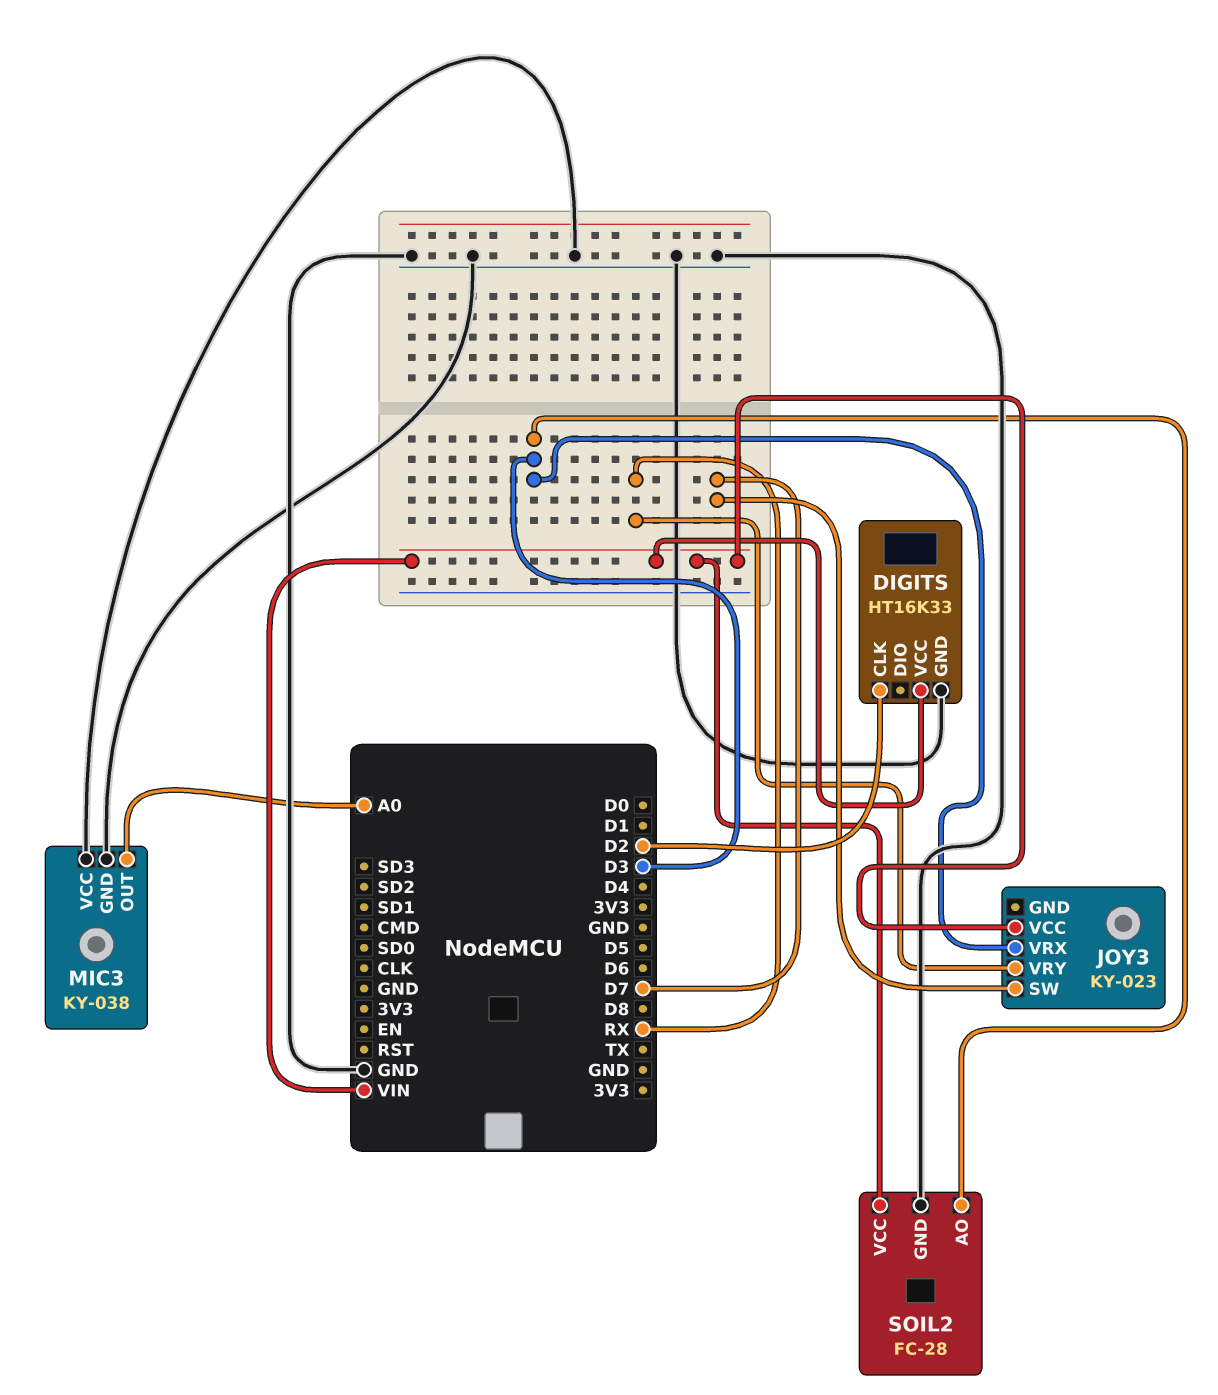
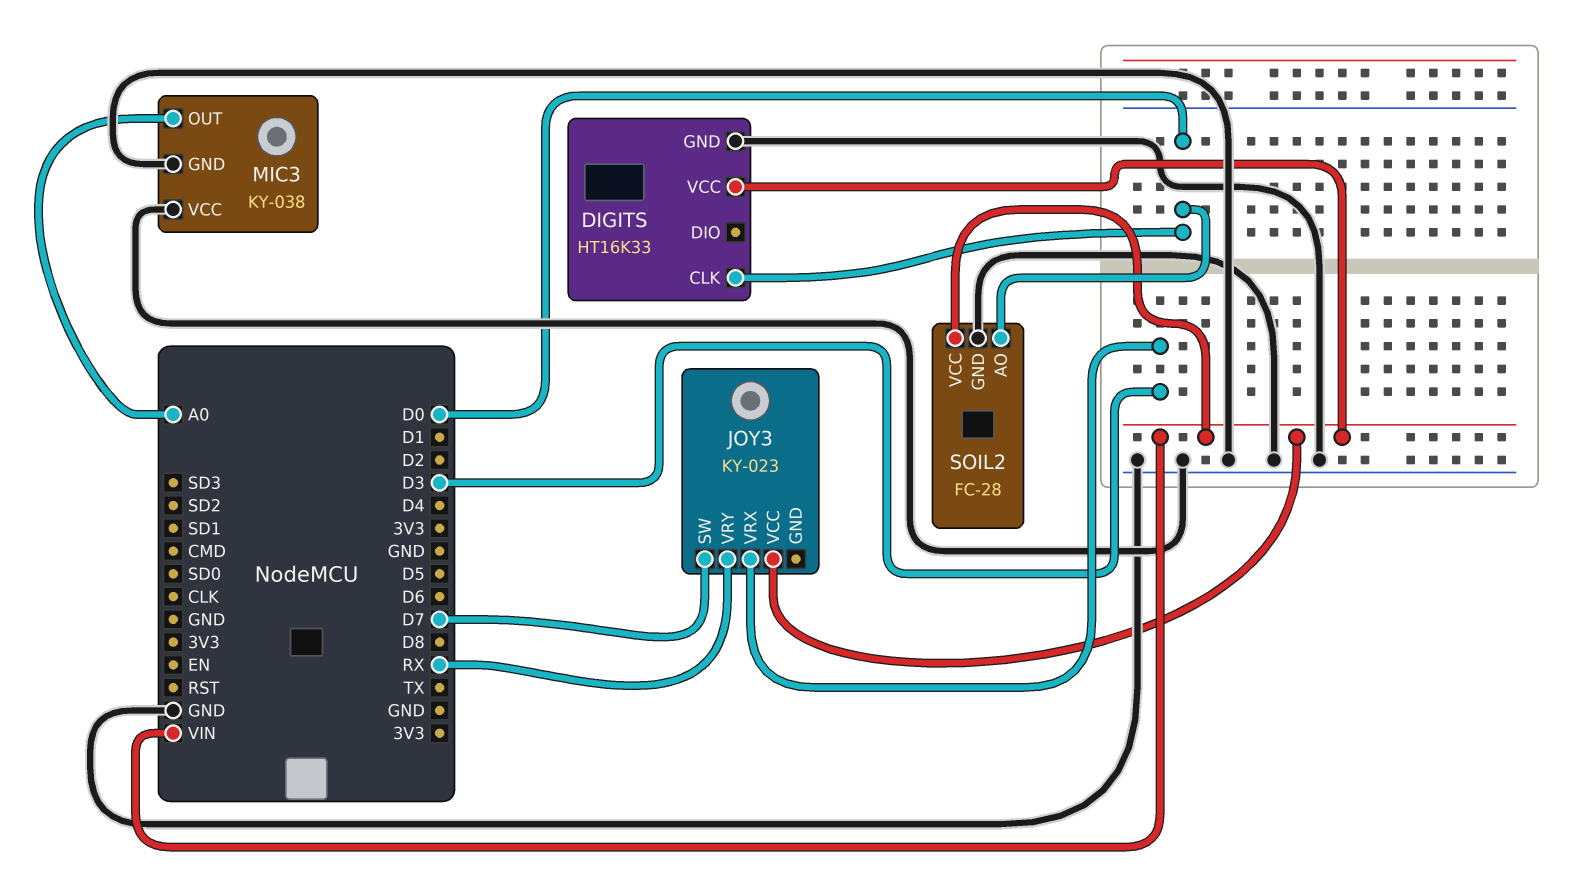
DIGITS pin CLK: D2 -> D0
SOIL2 pin AO: D3 -> D0

